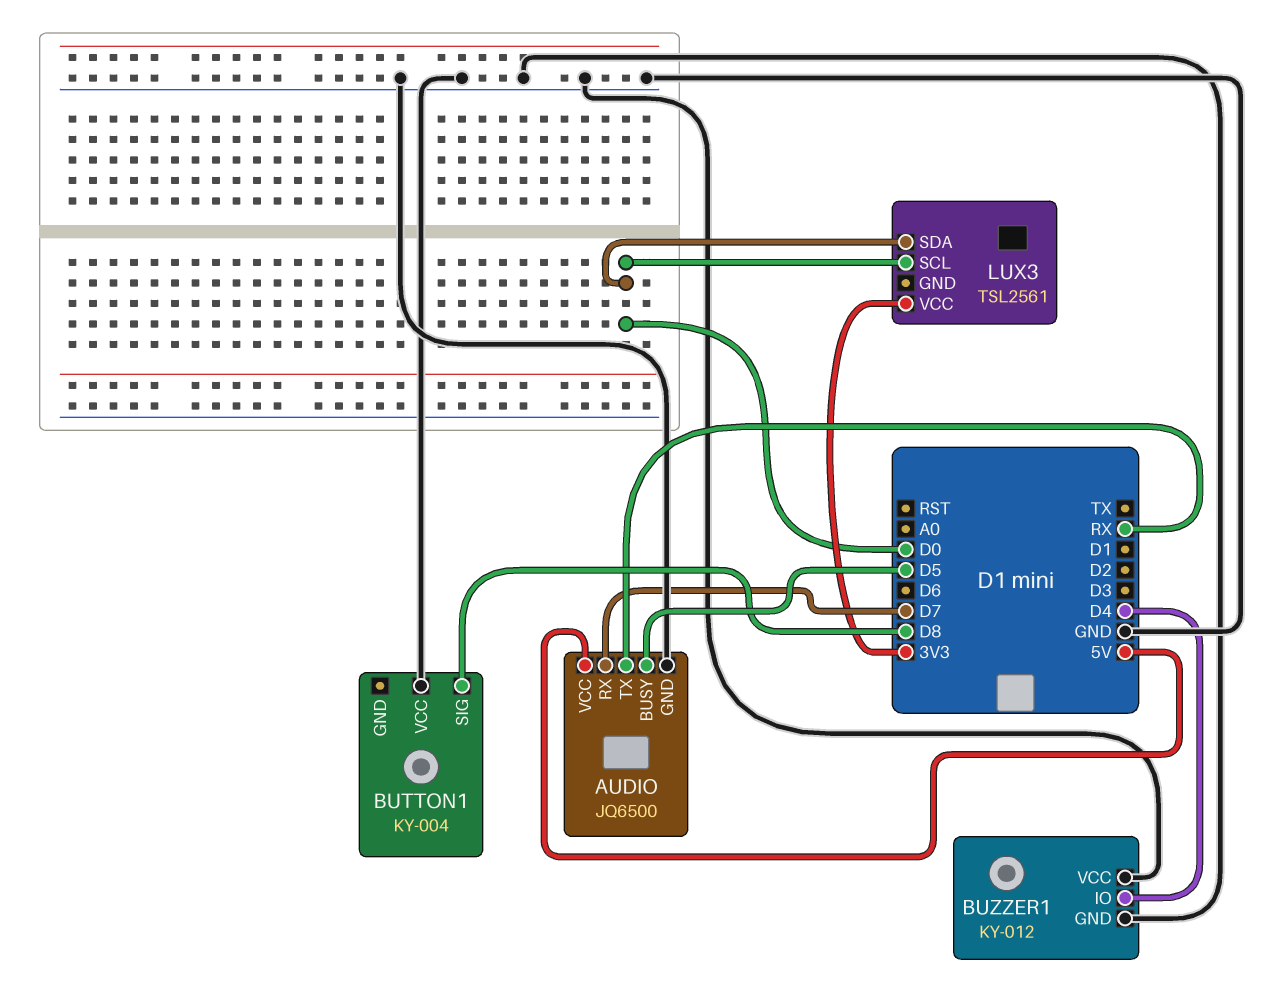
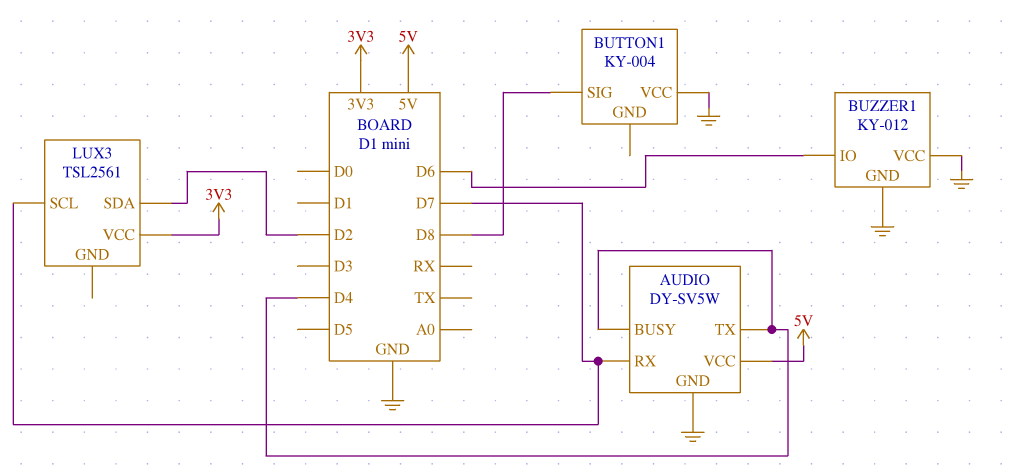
AUDIO: JQ6500 -> DY-SV5W
AUDIO pin BUSY: D5 -> D4
AUDIO pin TX: RX -> D4
BUZZER1 pin IO: D4 -> D6
LUX3 pin SCL: D0 -> D7
LUX3 pin SDA: D0 -> D2

